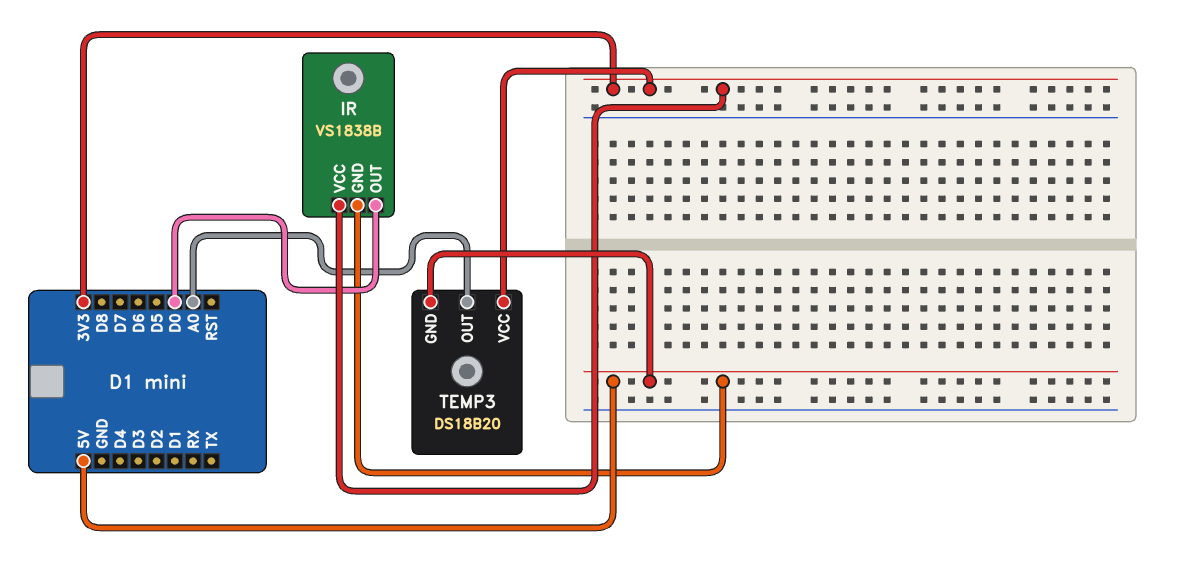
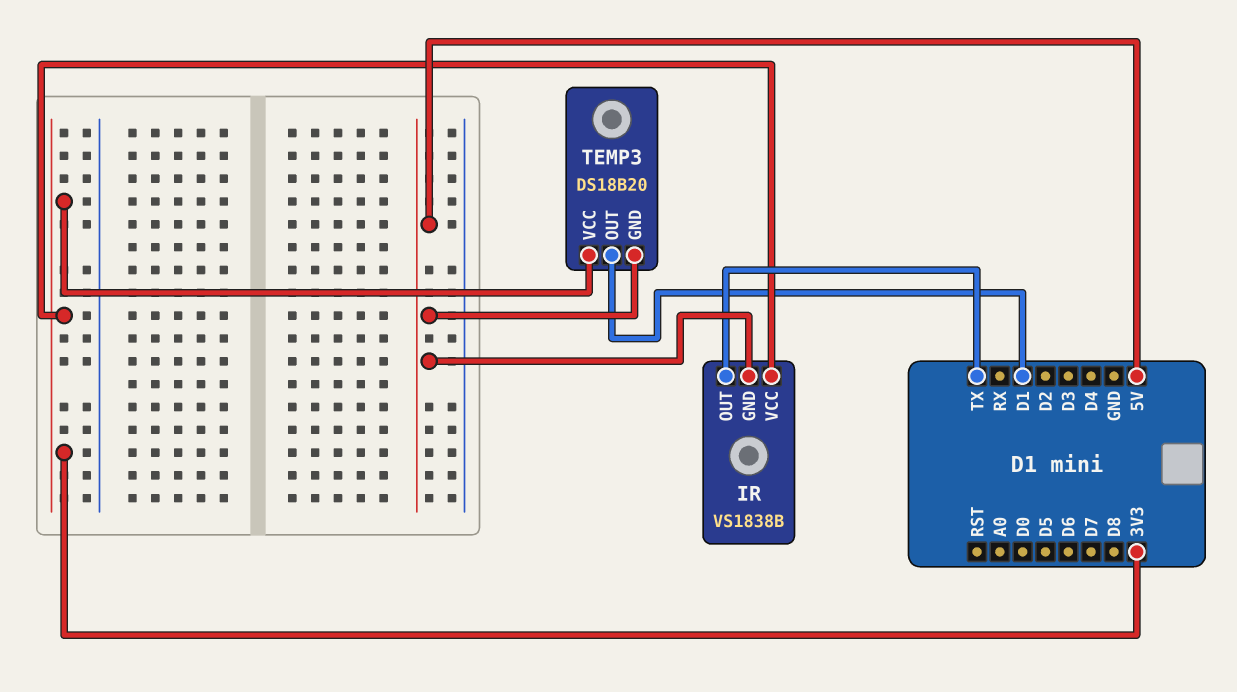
IR pin OUT: D0 -> TX
TEMP3 pin OUT: A0 -> D1

